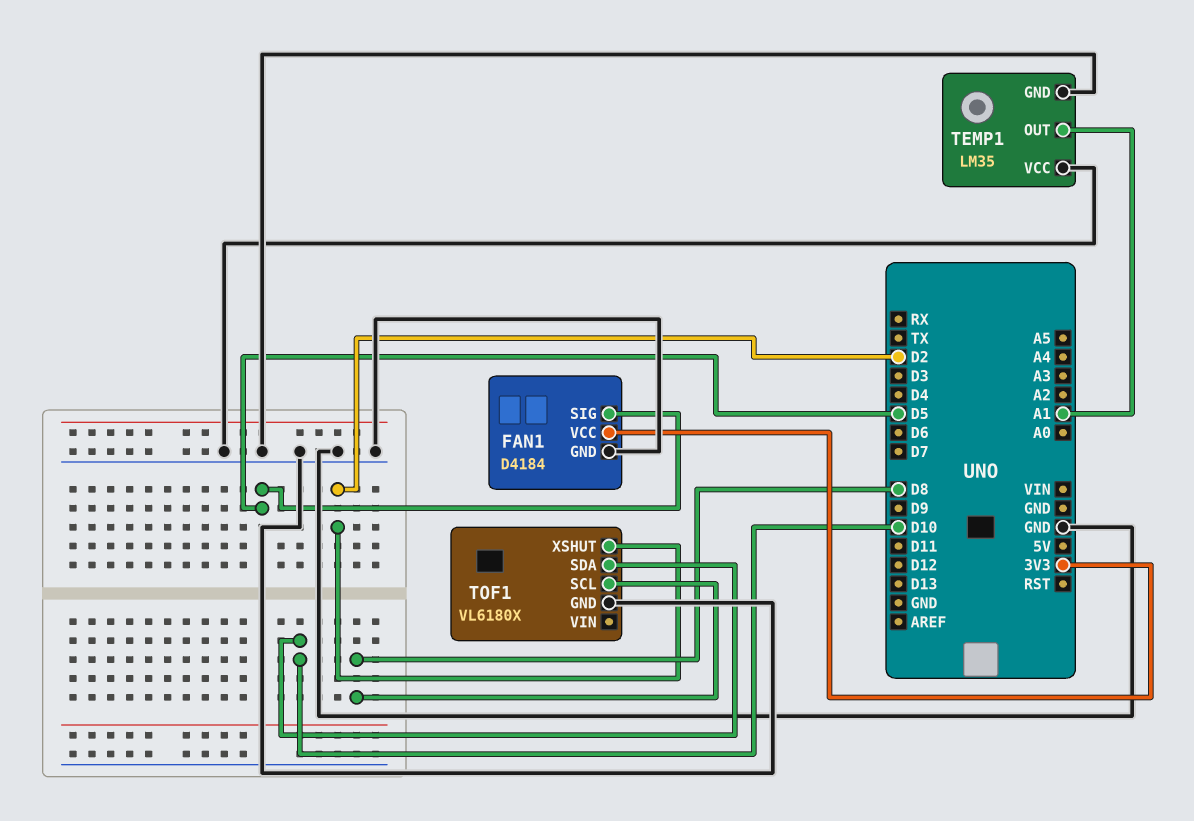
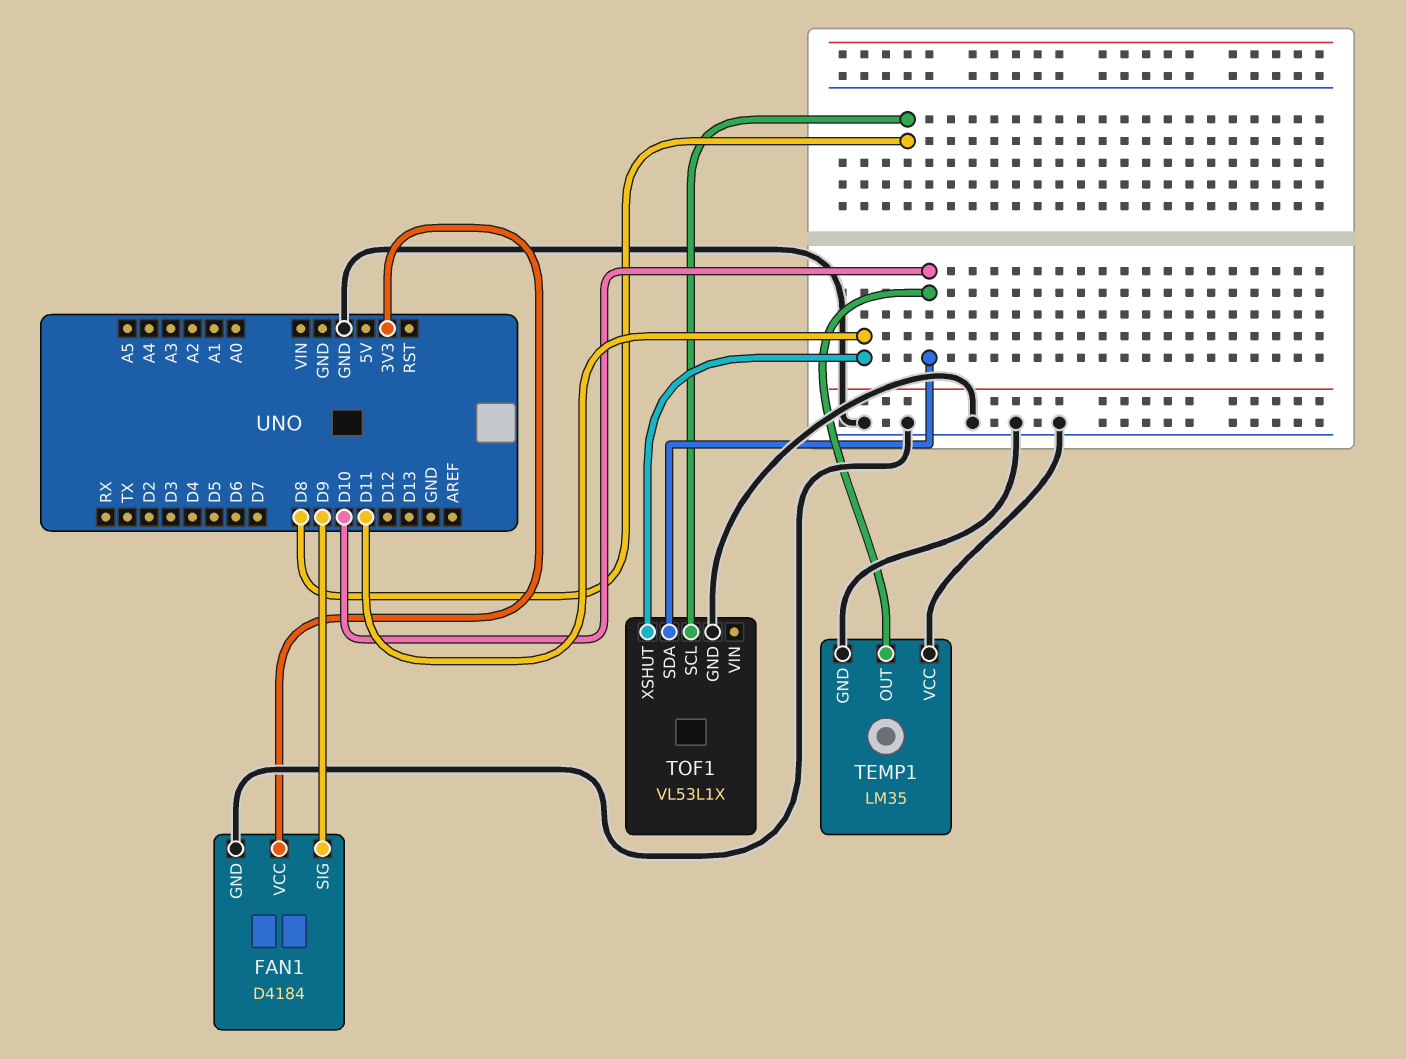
FAN1 pin SIG: D5 -> D9
TEMP1 pin OUT: A1 -> D10
TOF1: VL6180X -> VL53L1X
TOF1 pin XSHUT: D2 -> D11

